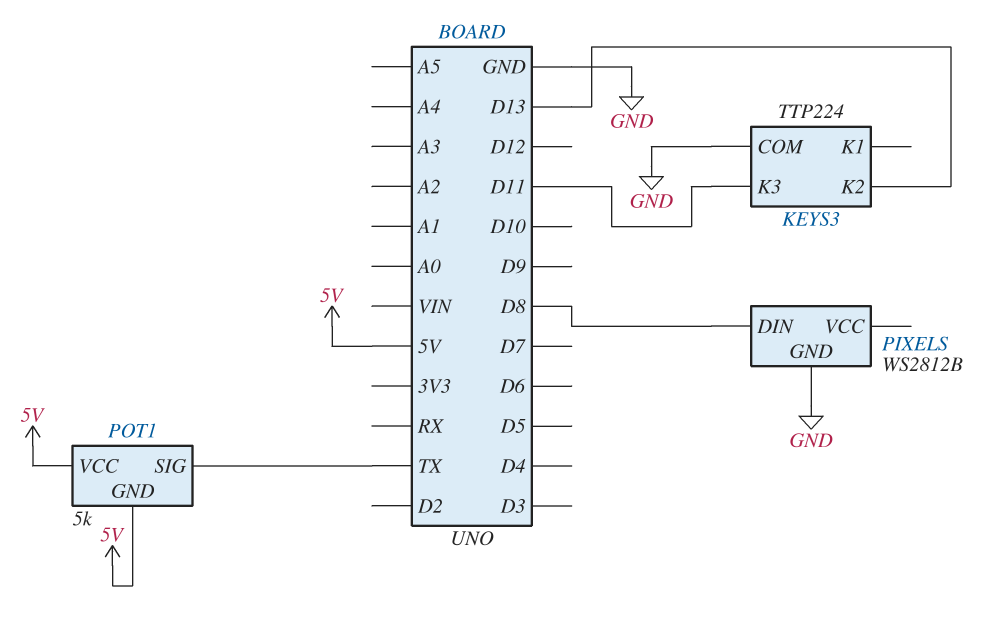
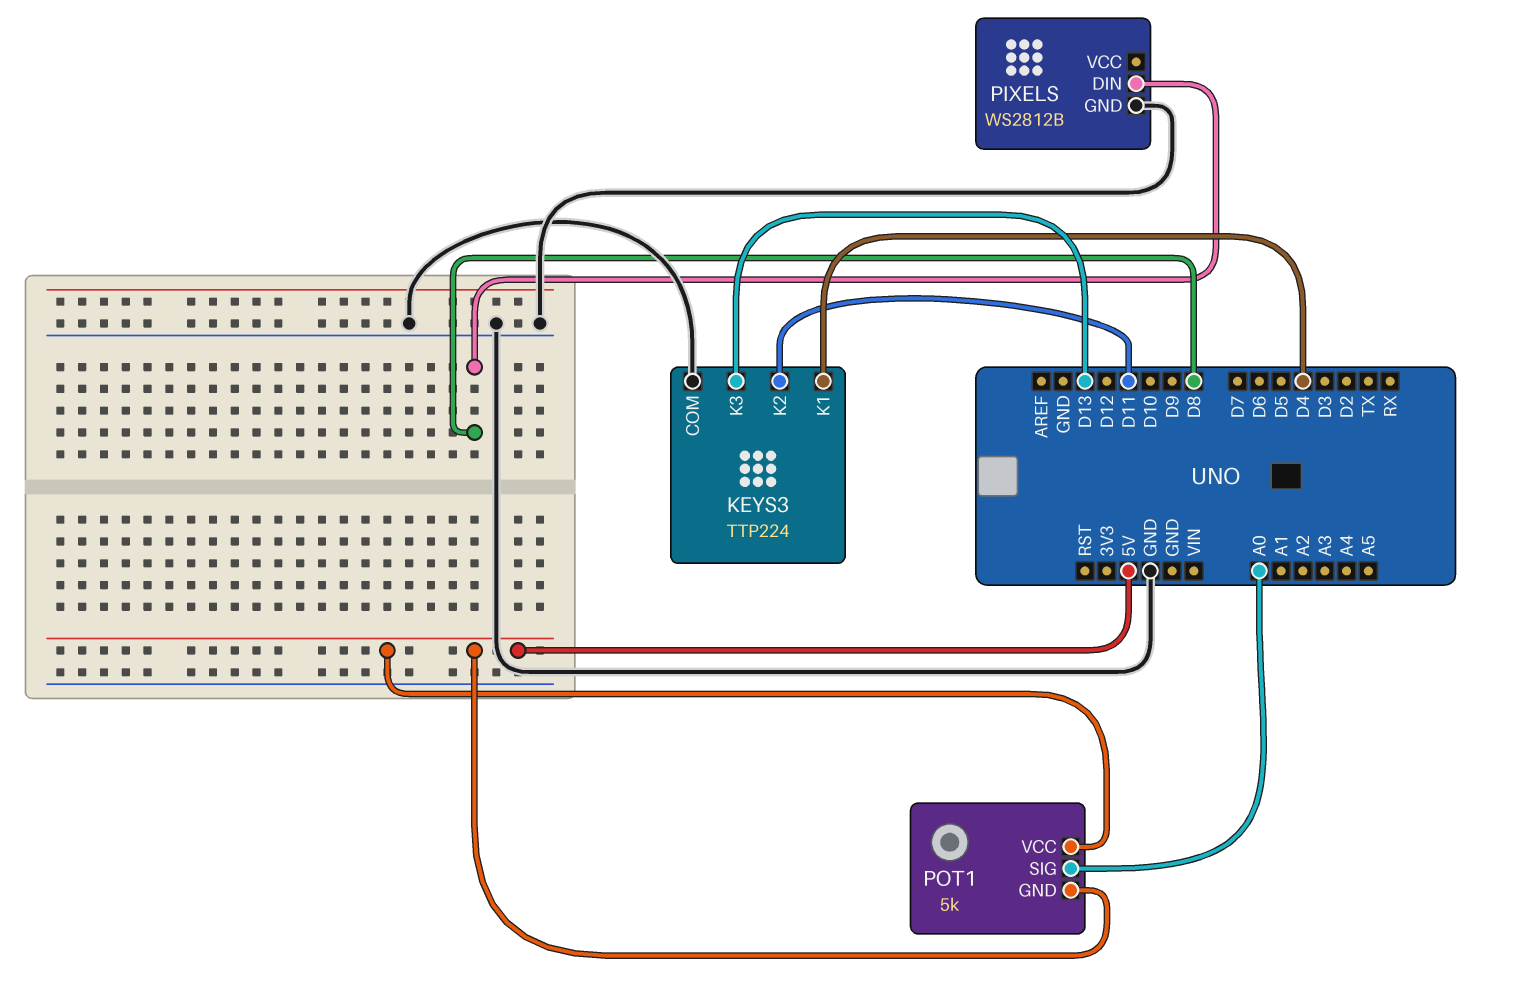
KEYS3 pin K1: none -> D4
KEYS3 pin K2: D13 -> D11
KEYS3 pin K3: D11 -> D13
POT1 pin SIG: TX -> A0

